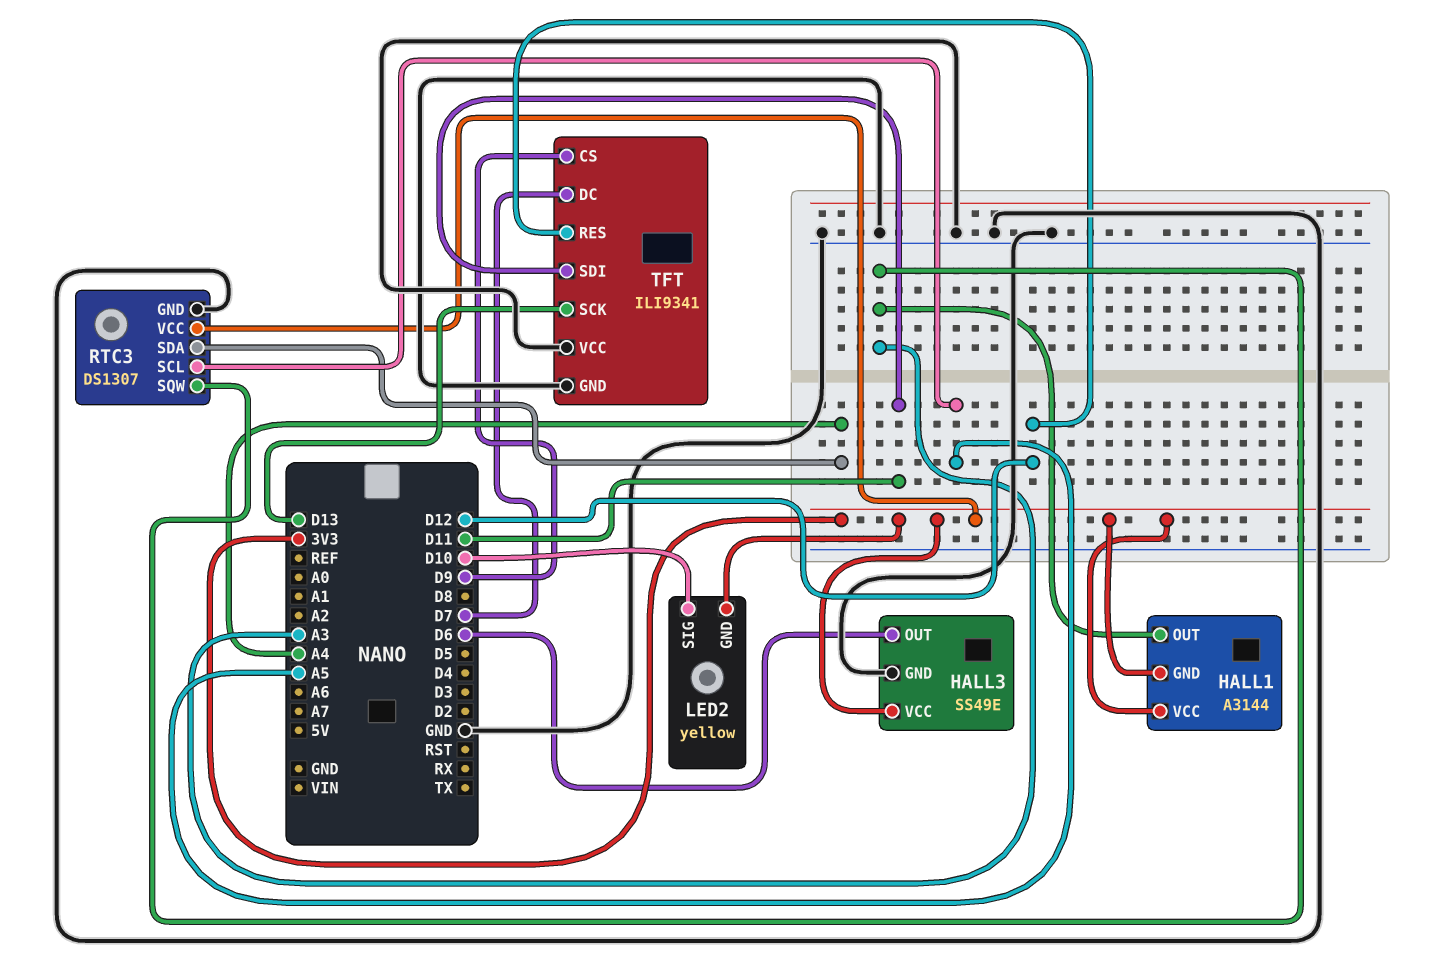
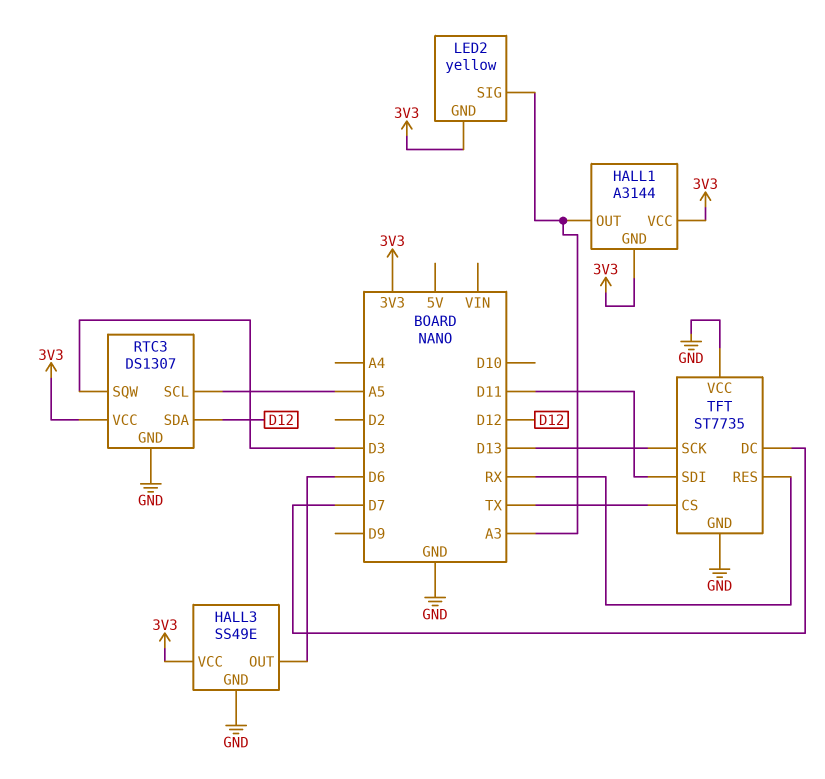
LED2 pin SIG: D10 -> A3
RTC3 pin SDA: A4 -> D12
RTC3 pin SQW: A3 -> D3
TFT: ILI9341 -> ST7735
TFT pin CS: D9 -> TX
TFT pin RES: D12 -> RX

